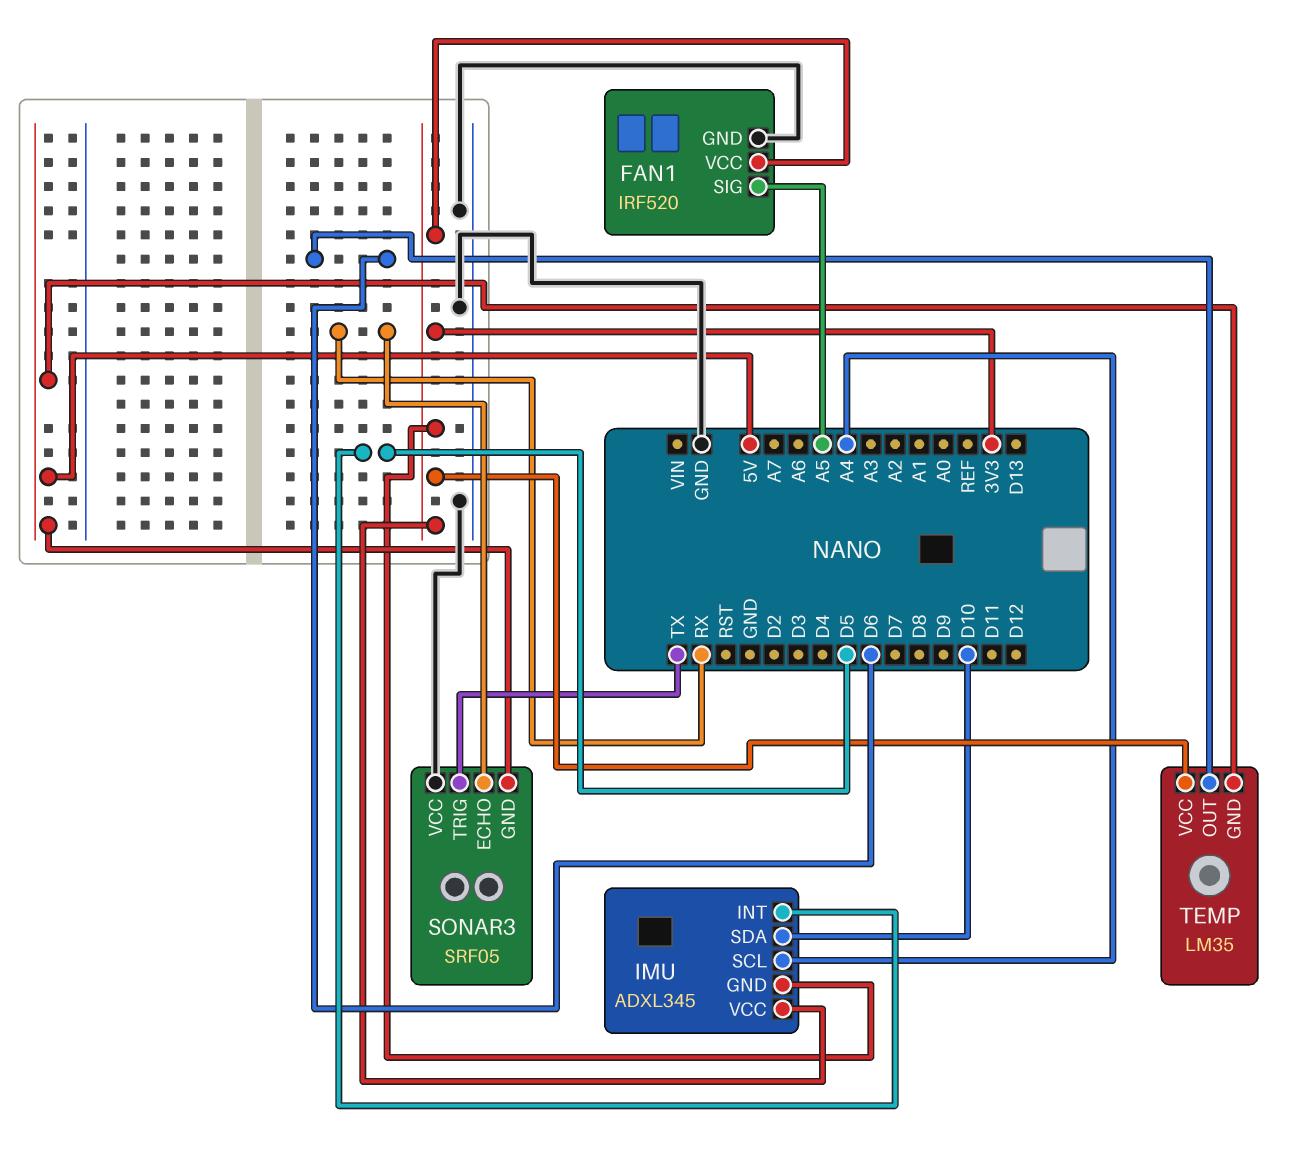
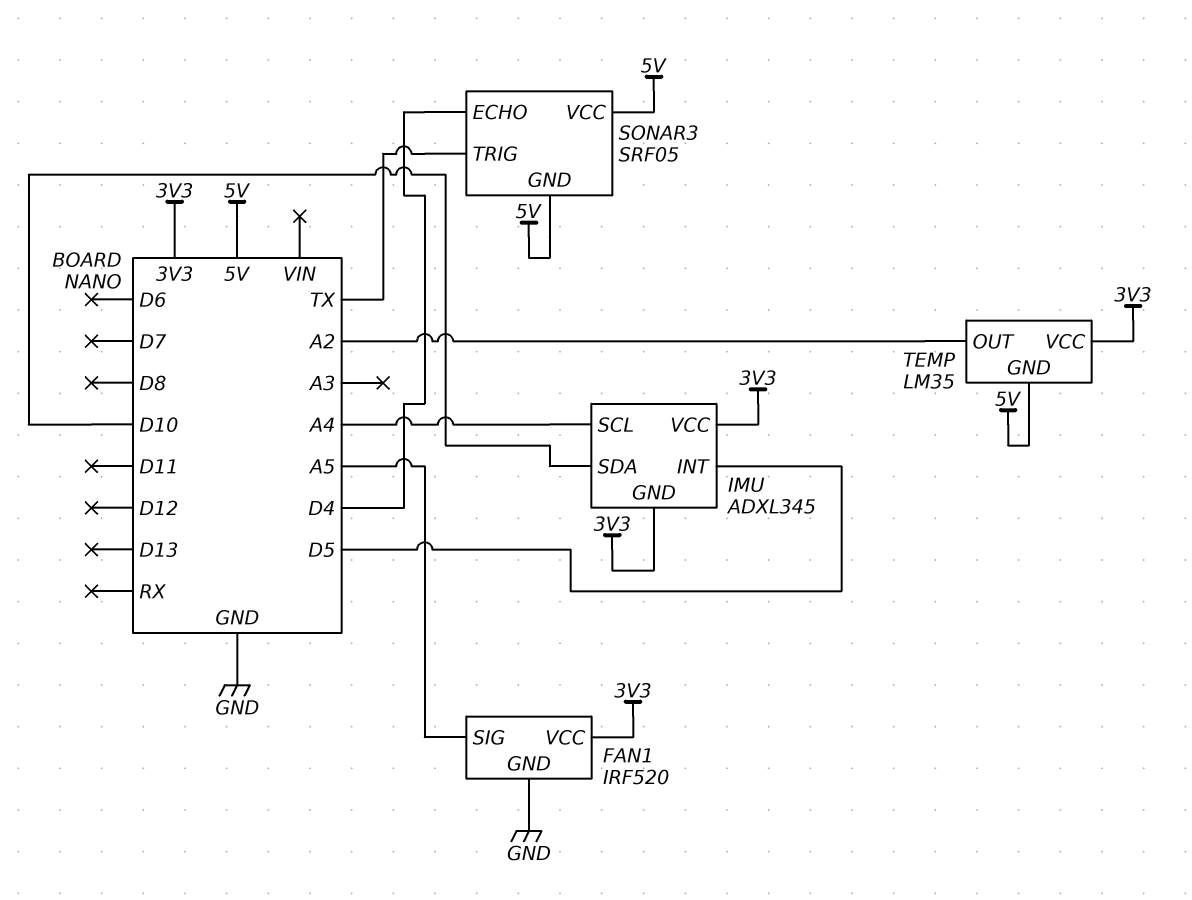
SONAR3 pin ECHO: RX -> D4
SONAR3 pin VCC: GND -> 5V
TEMP pin OUT: D6 -> A2

